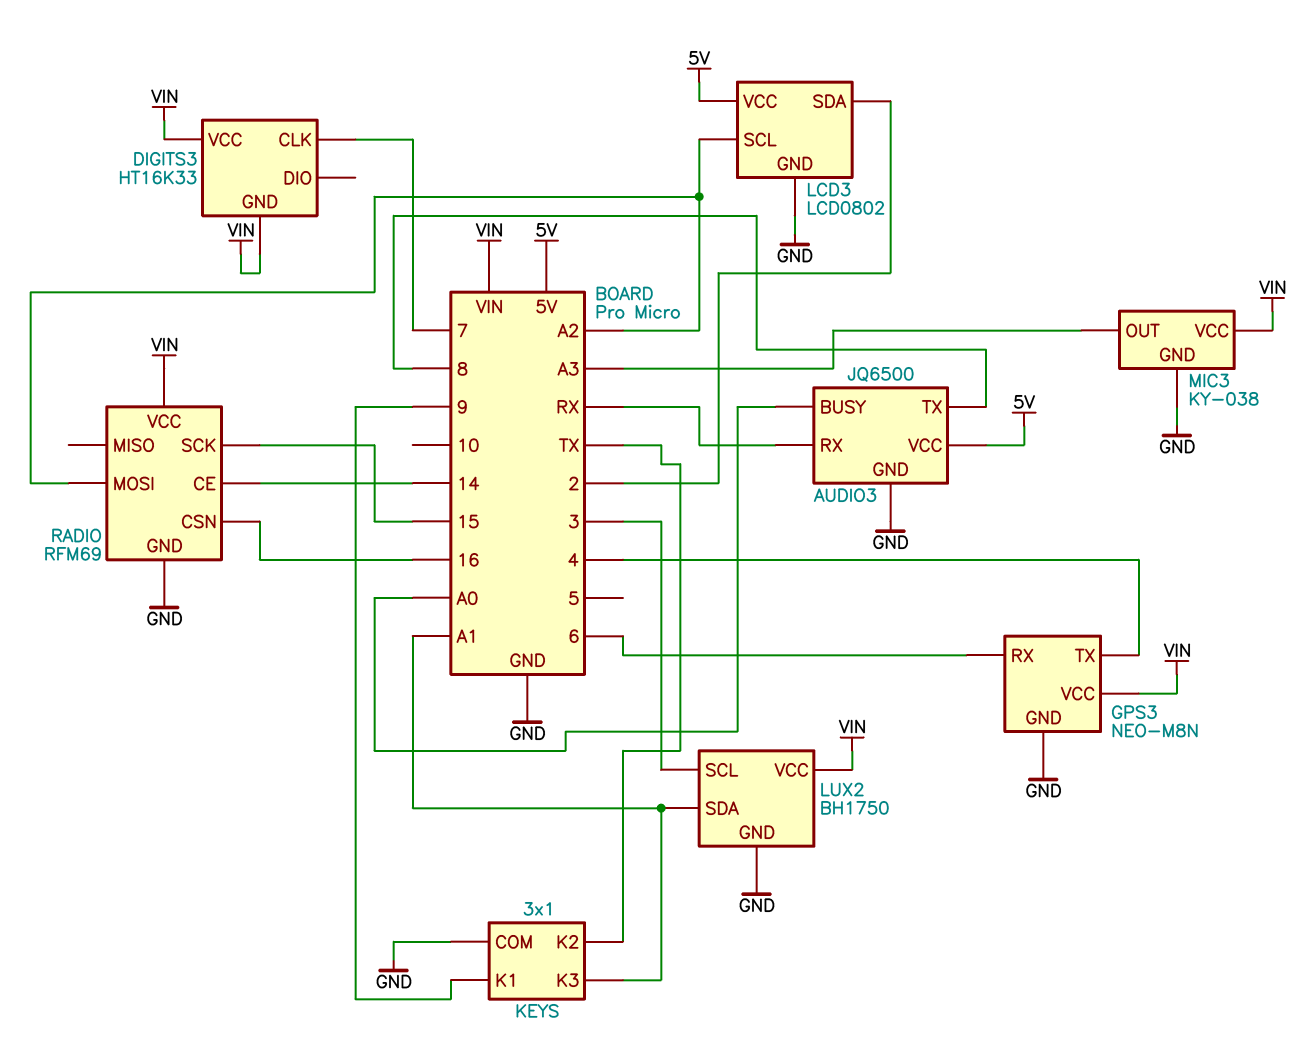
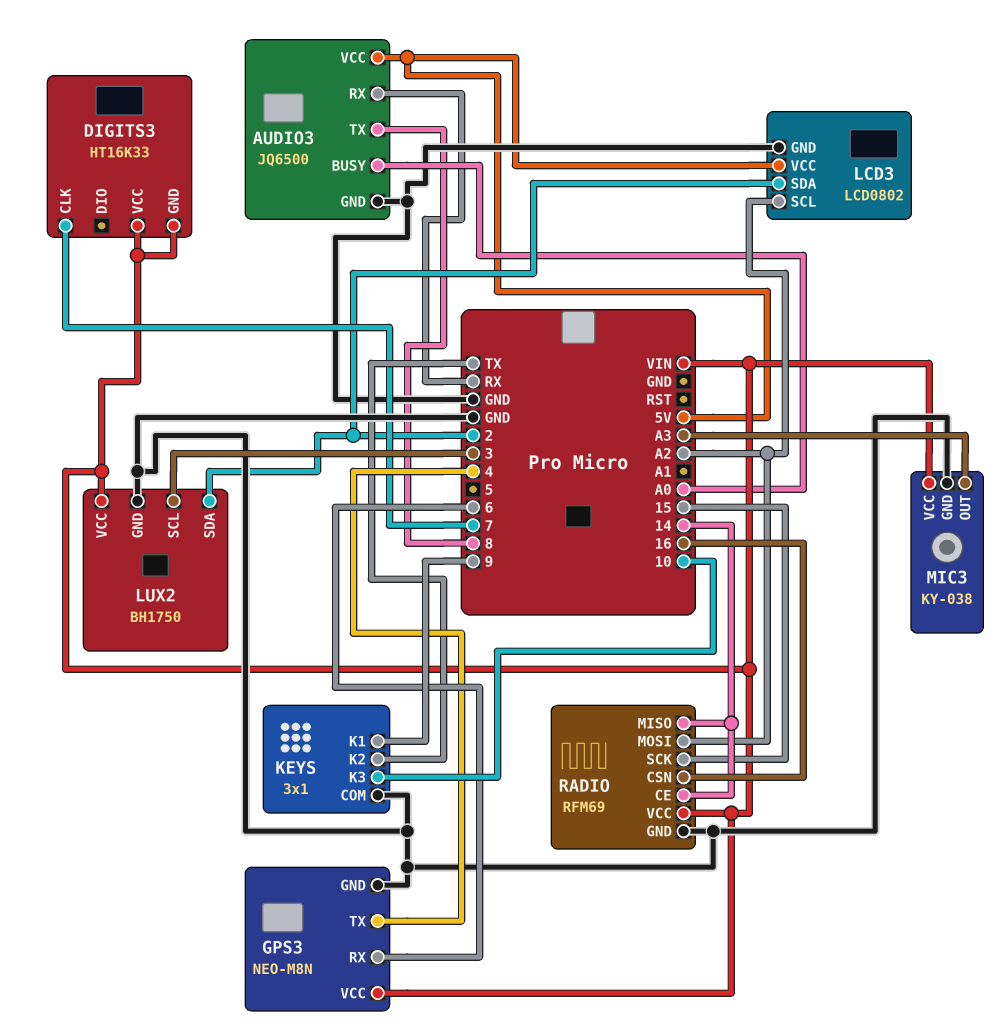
KEYS pin K3: A1 -> 10
LUX2 pin SDA: A1 -> 2
RADIO pin MISO: none -> 14

